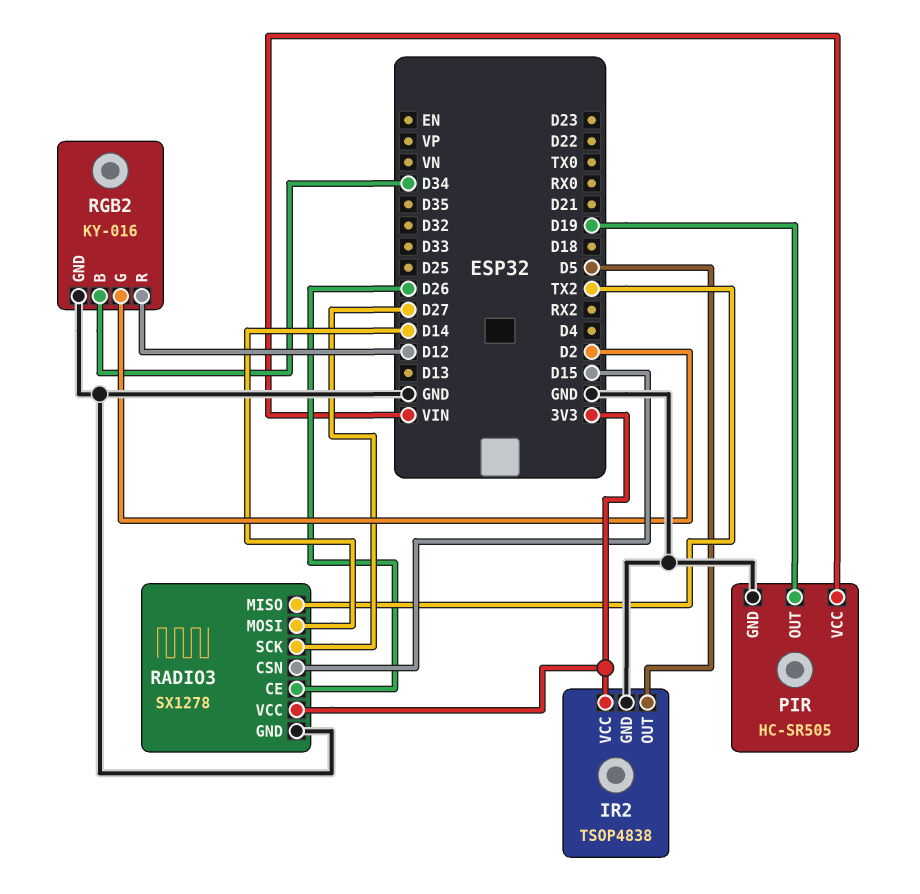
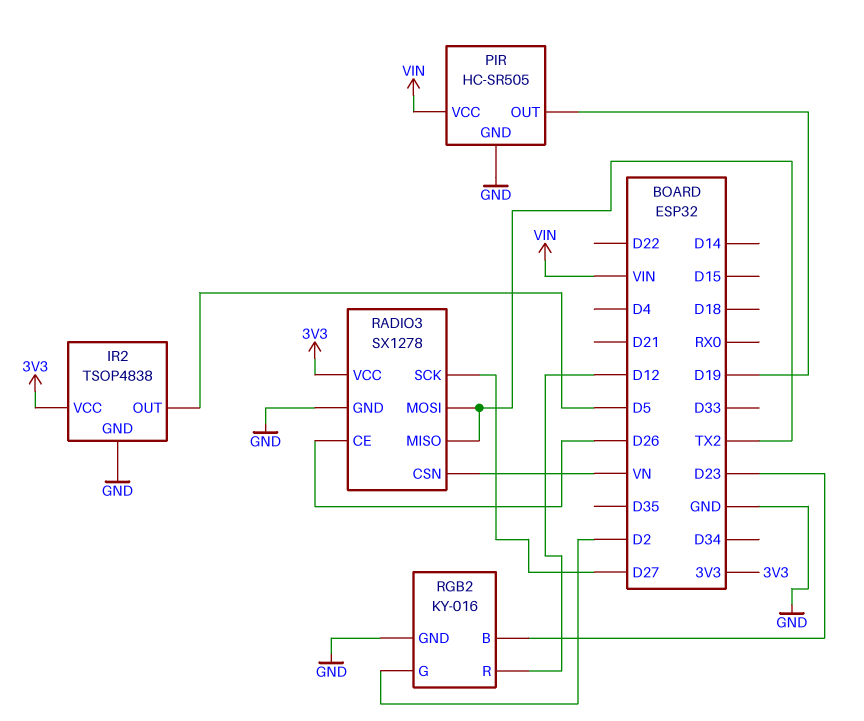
RADIO3 pin CSN: D15 -> VN
RADIO3 pin MOSI: D14 -> TX2
RGB2 pin B: D34 -> D23

